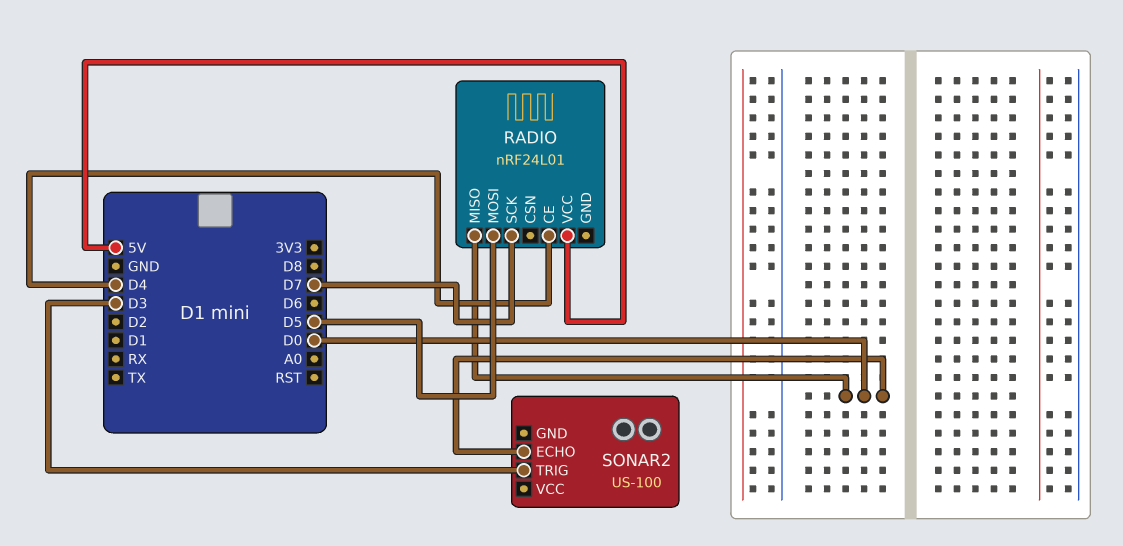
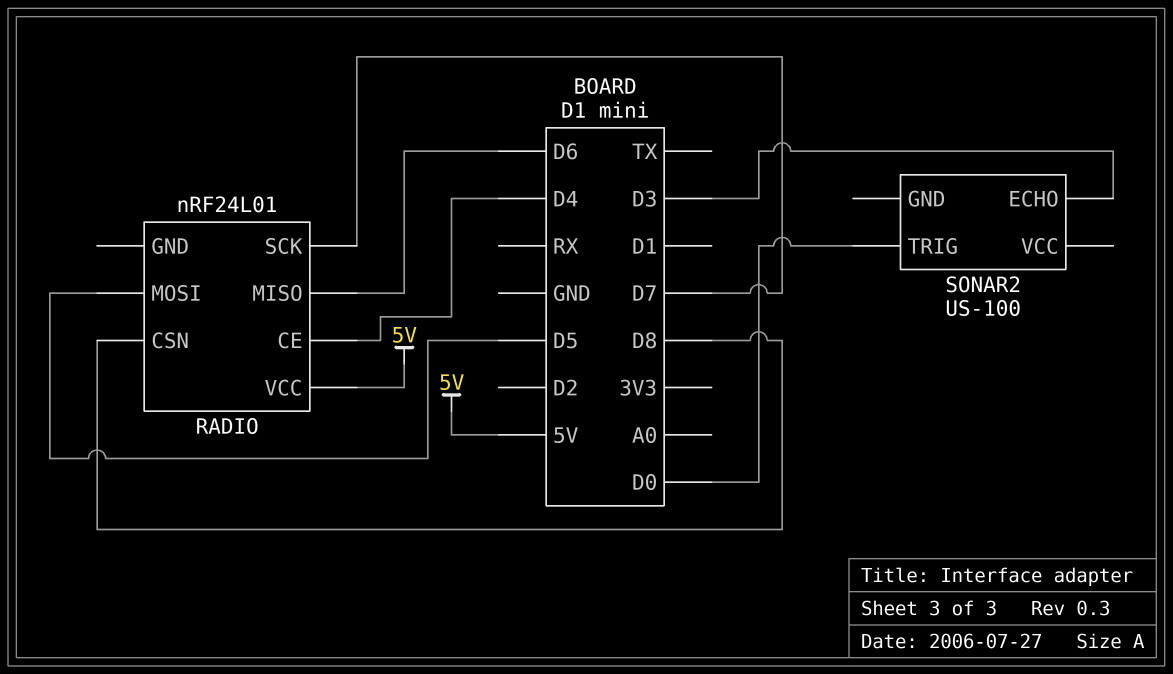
RADIO pin CSN: none -> D8
RADIO pin MISO: D0 -> D6
SONAR2 pin ECHO: D0 -> D3
SONAR2 pin TRIG: D3 -> D0

